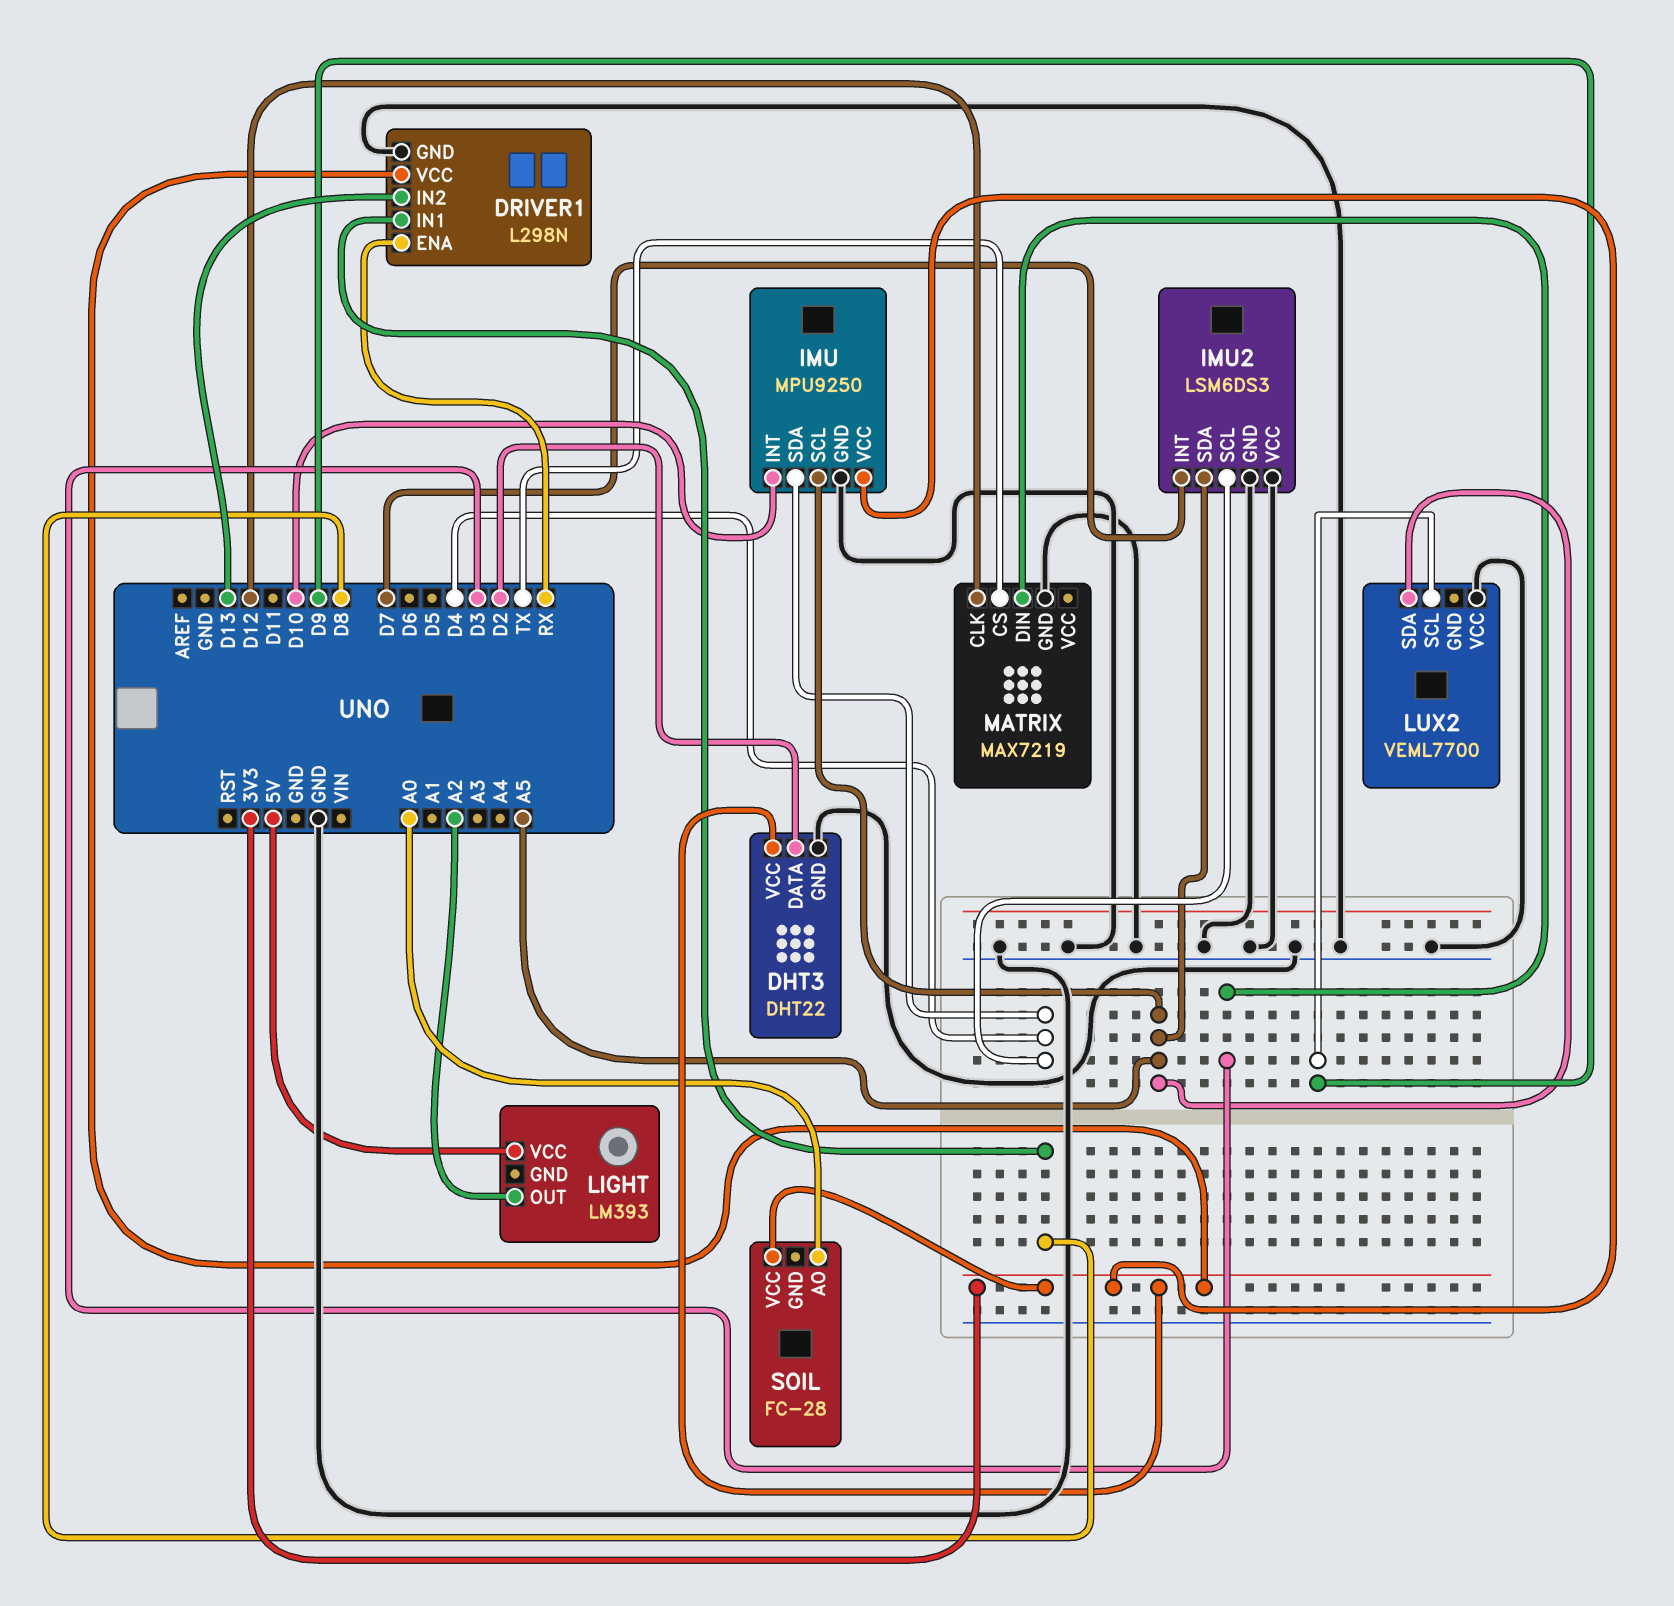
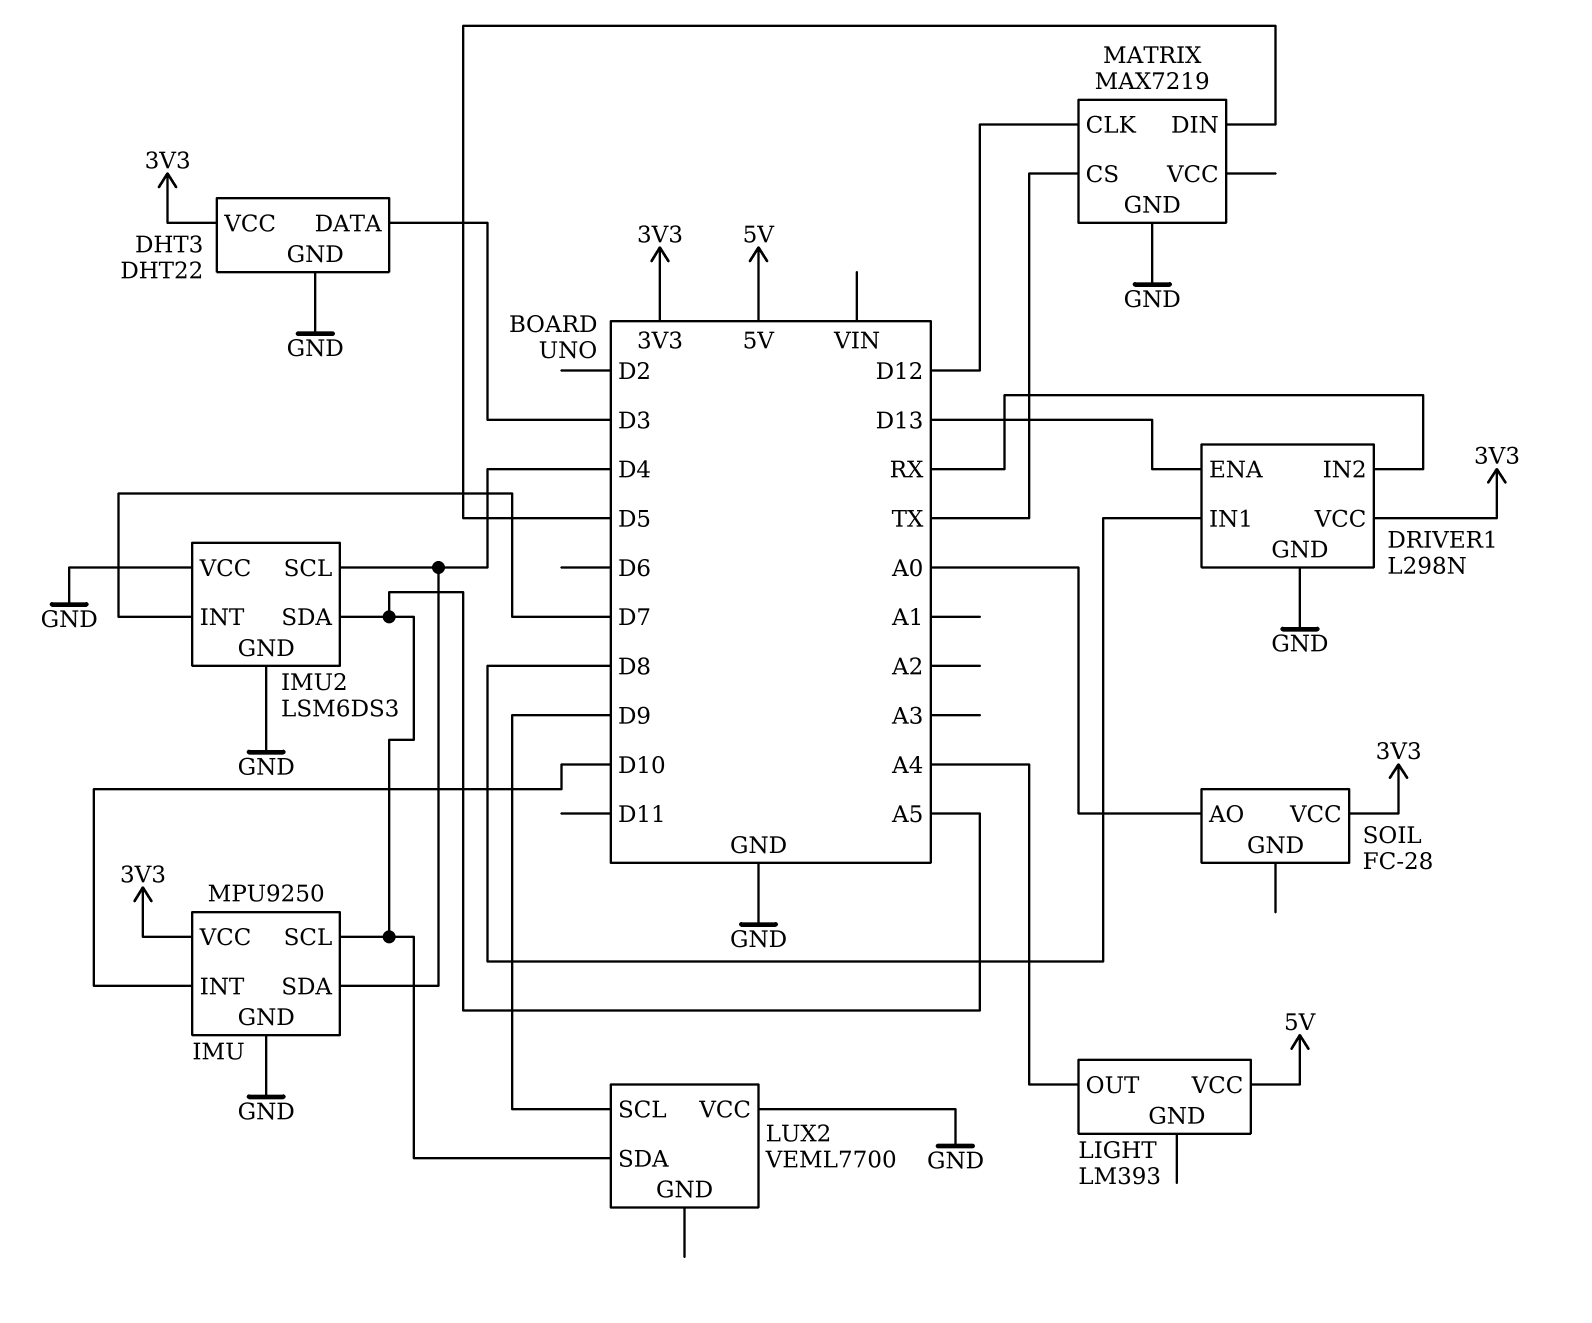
DHT3 pin DATA: D2 -> D3
DRIVER1 pin ENA: RX -> D13
DRIVER1 pin IN2: D13 -> RX
LIGHT pin OUT: A2 -> A4
MATRIX pin DIN: D3 -> D5

